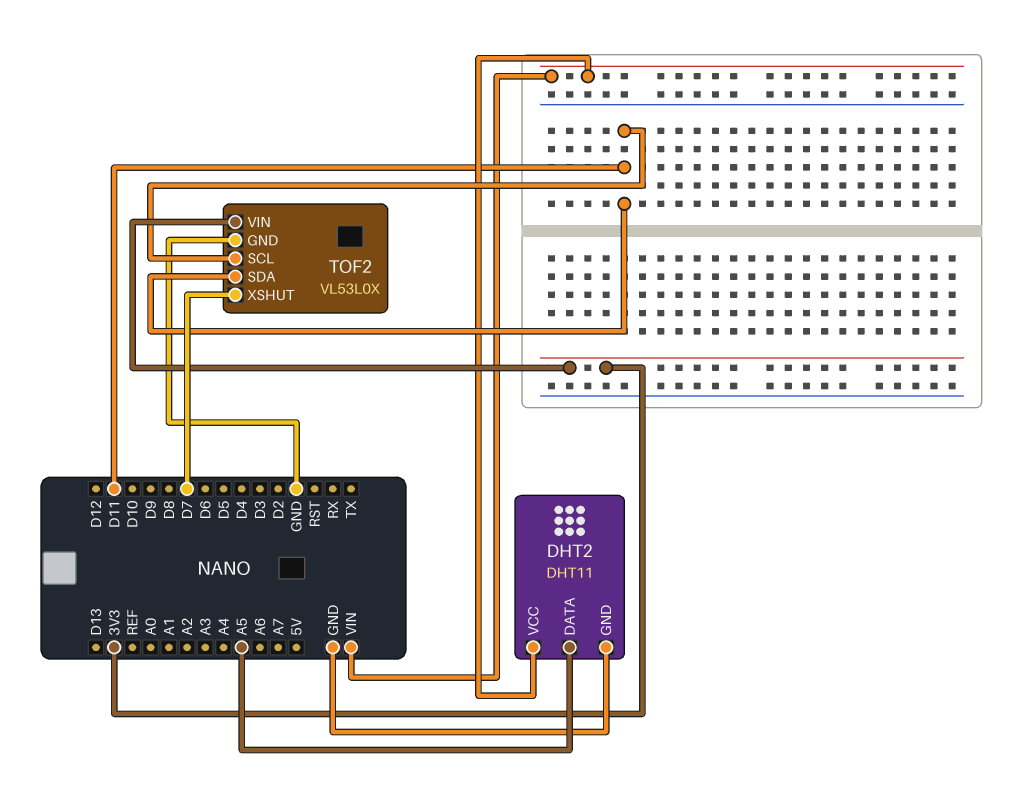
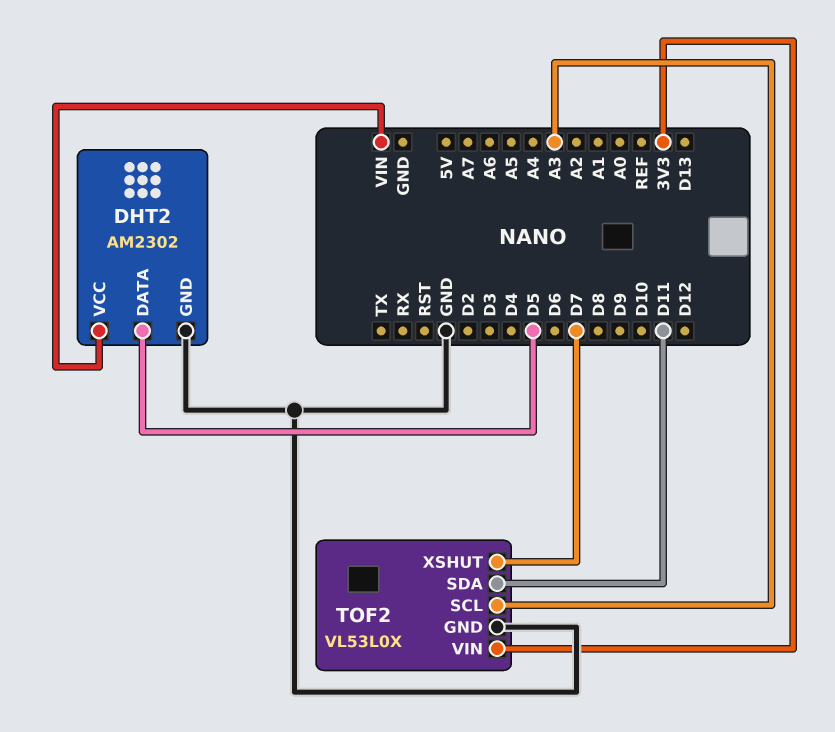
DHT2: DHT11 -> AM2302
DHT2 pin DATA: A5 -> D5
TOF2 pin SCL: D11 -> A3

